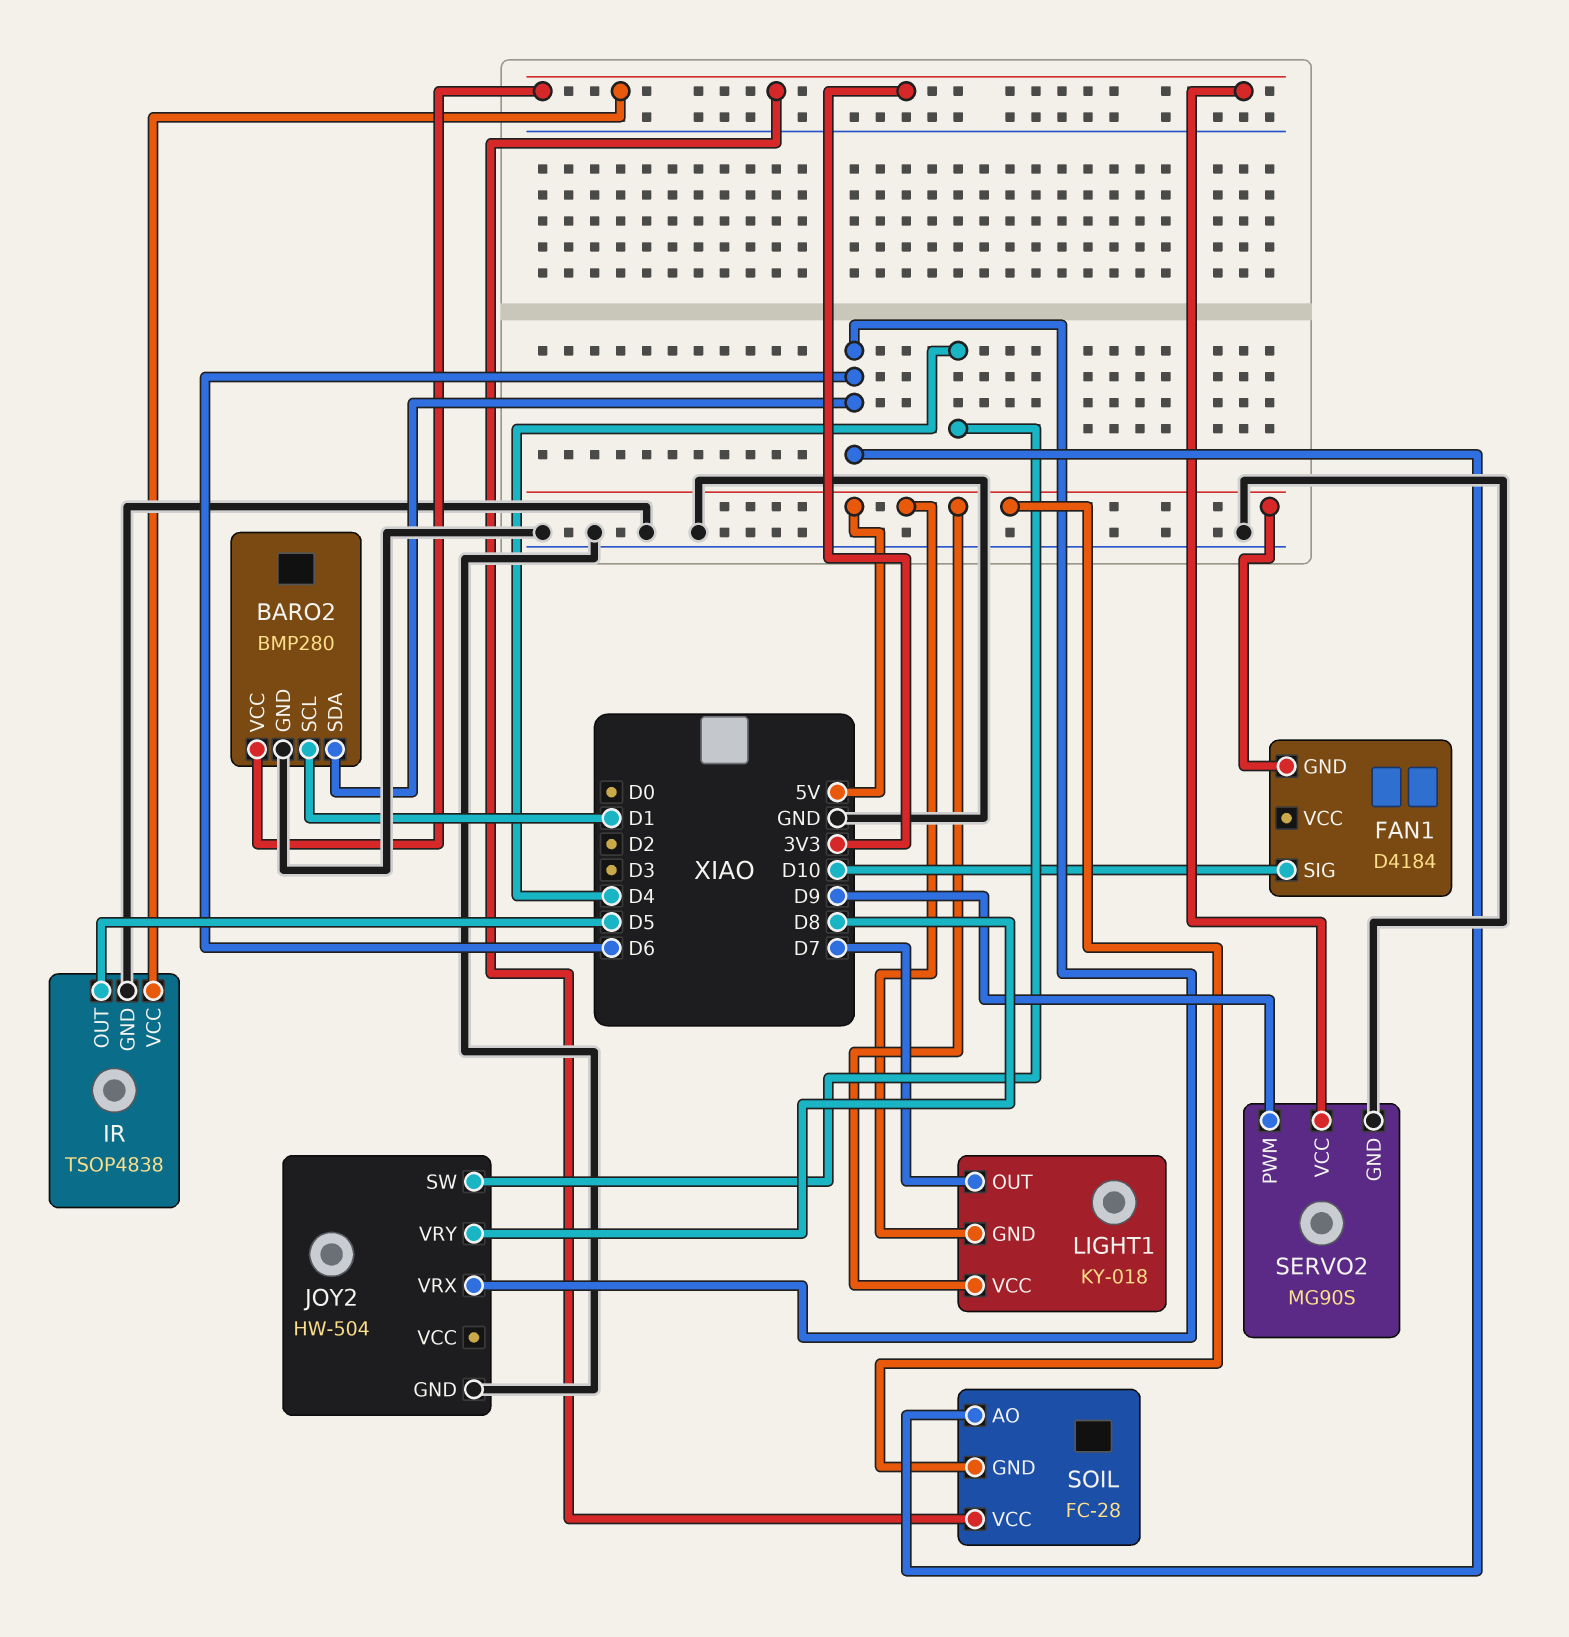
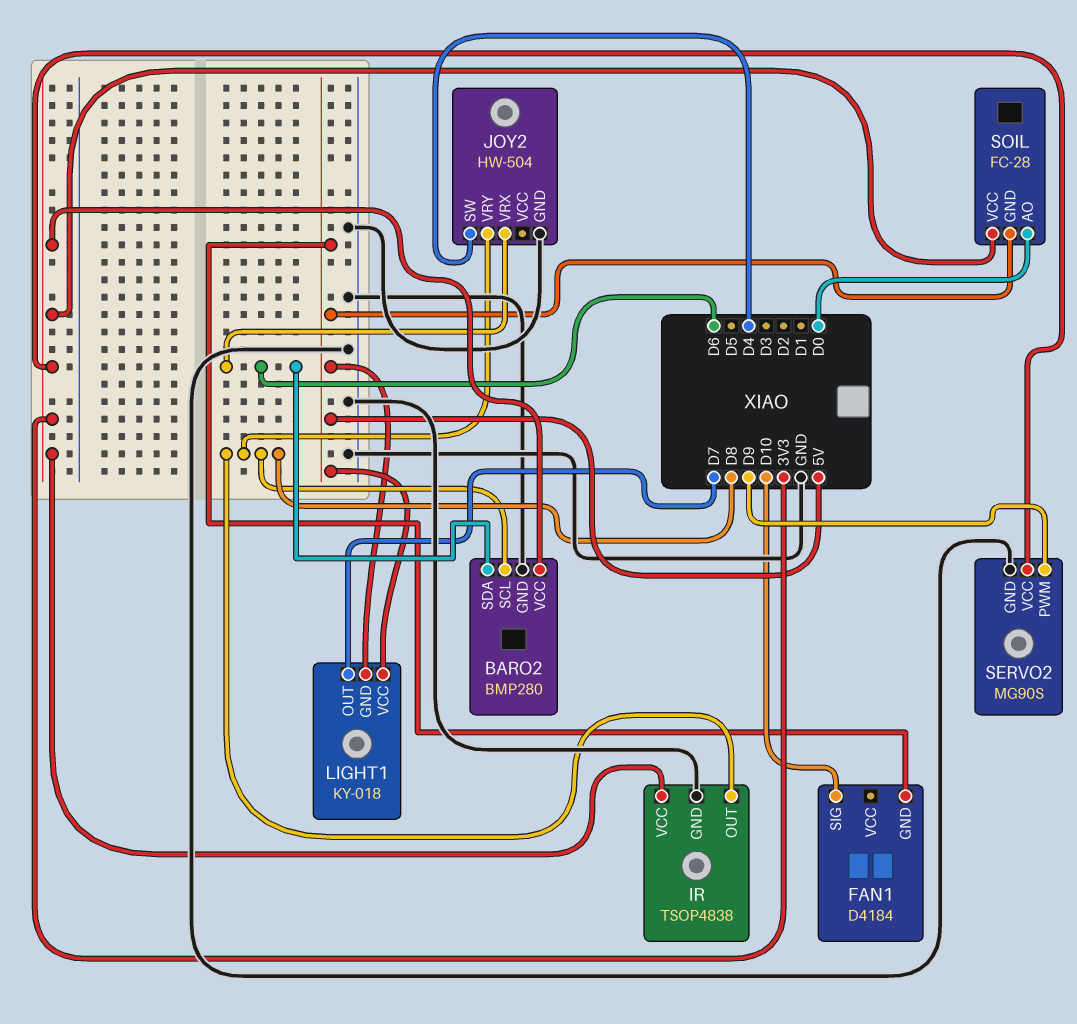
BARO2 pin SCL: D1 -> D8
IR pin OUT: D5 -> D8
SOIL pin AO: D6 -> D0

